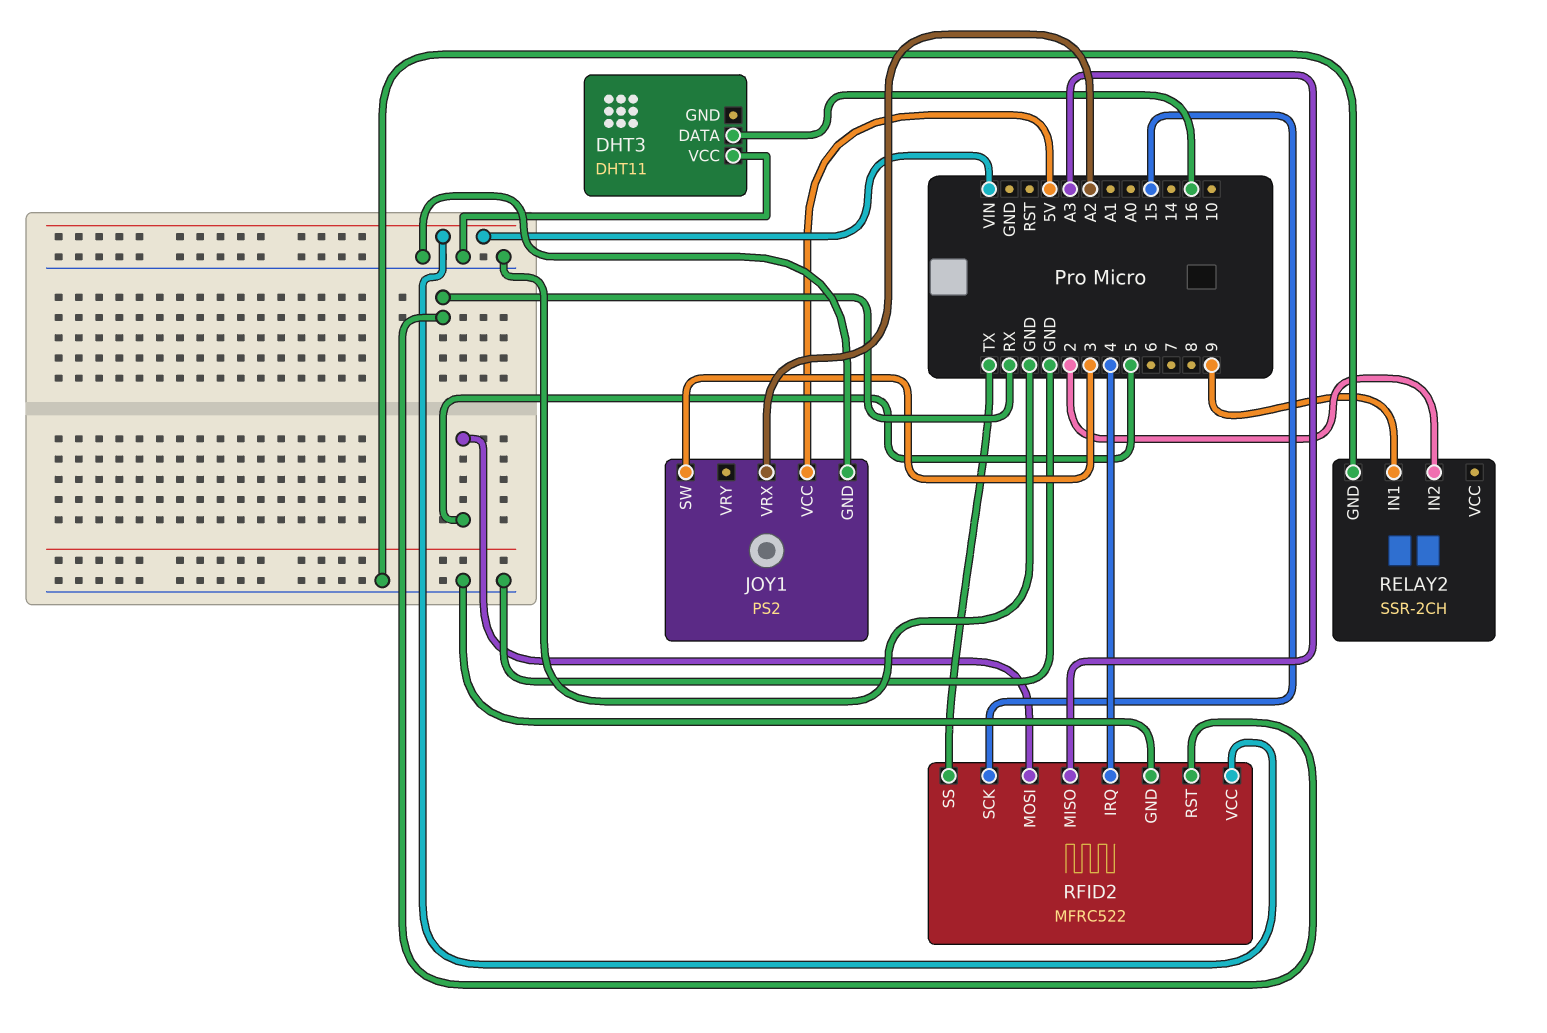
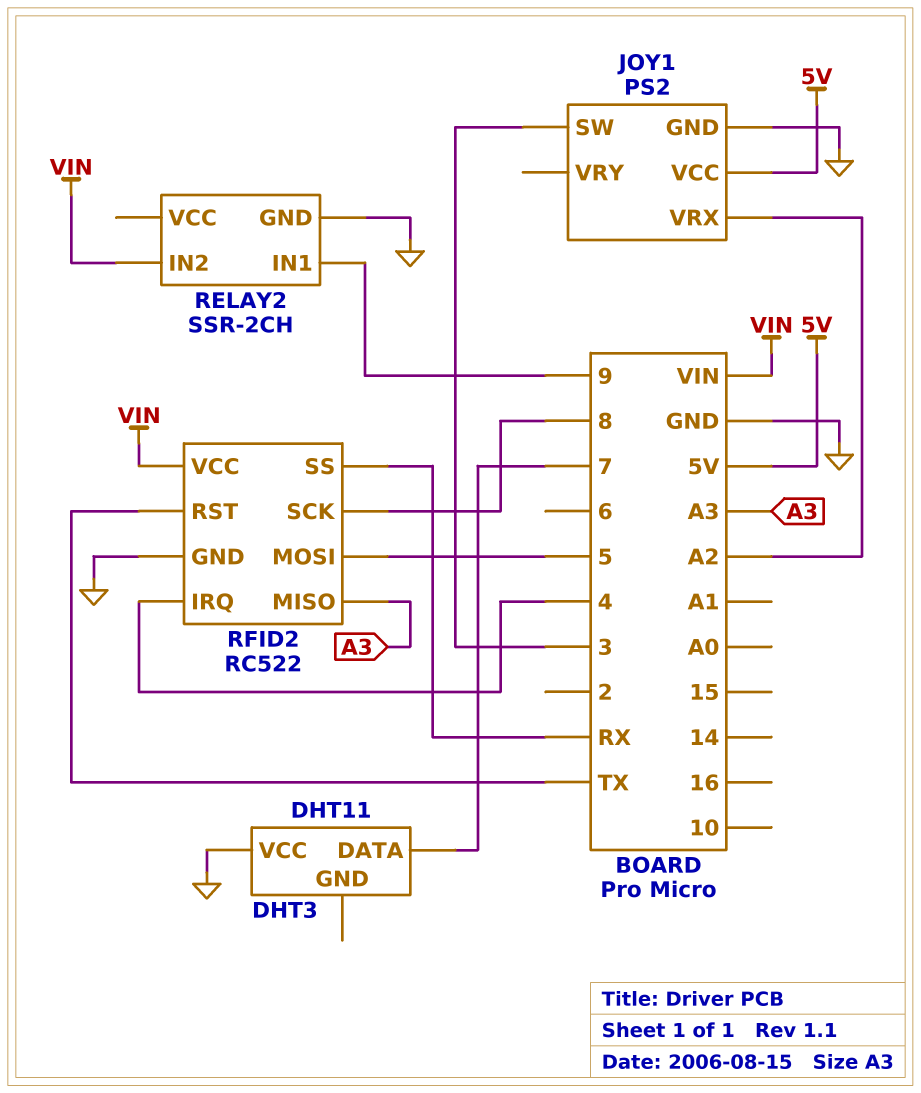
DHT3 pin DATA: 16 -> 7
RELAY2 pin IN2: 2 -> VIN
RFID2: MFRC522 -> RC522
RFID2 pin RST: RX -> TX
RFID2 pin SCK: 15 -> 8
RFID2 pin SS: TX -> RX

